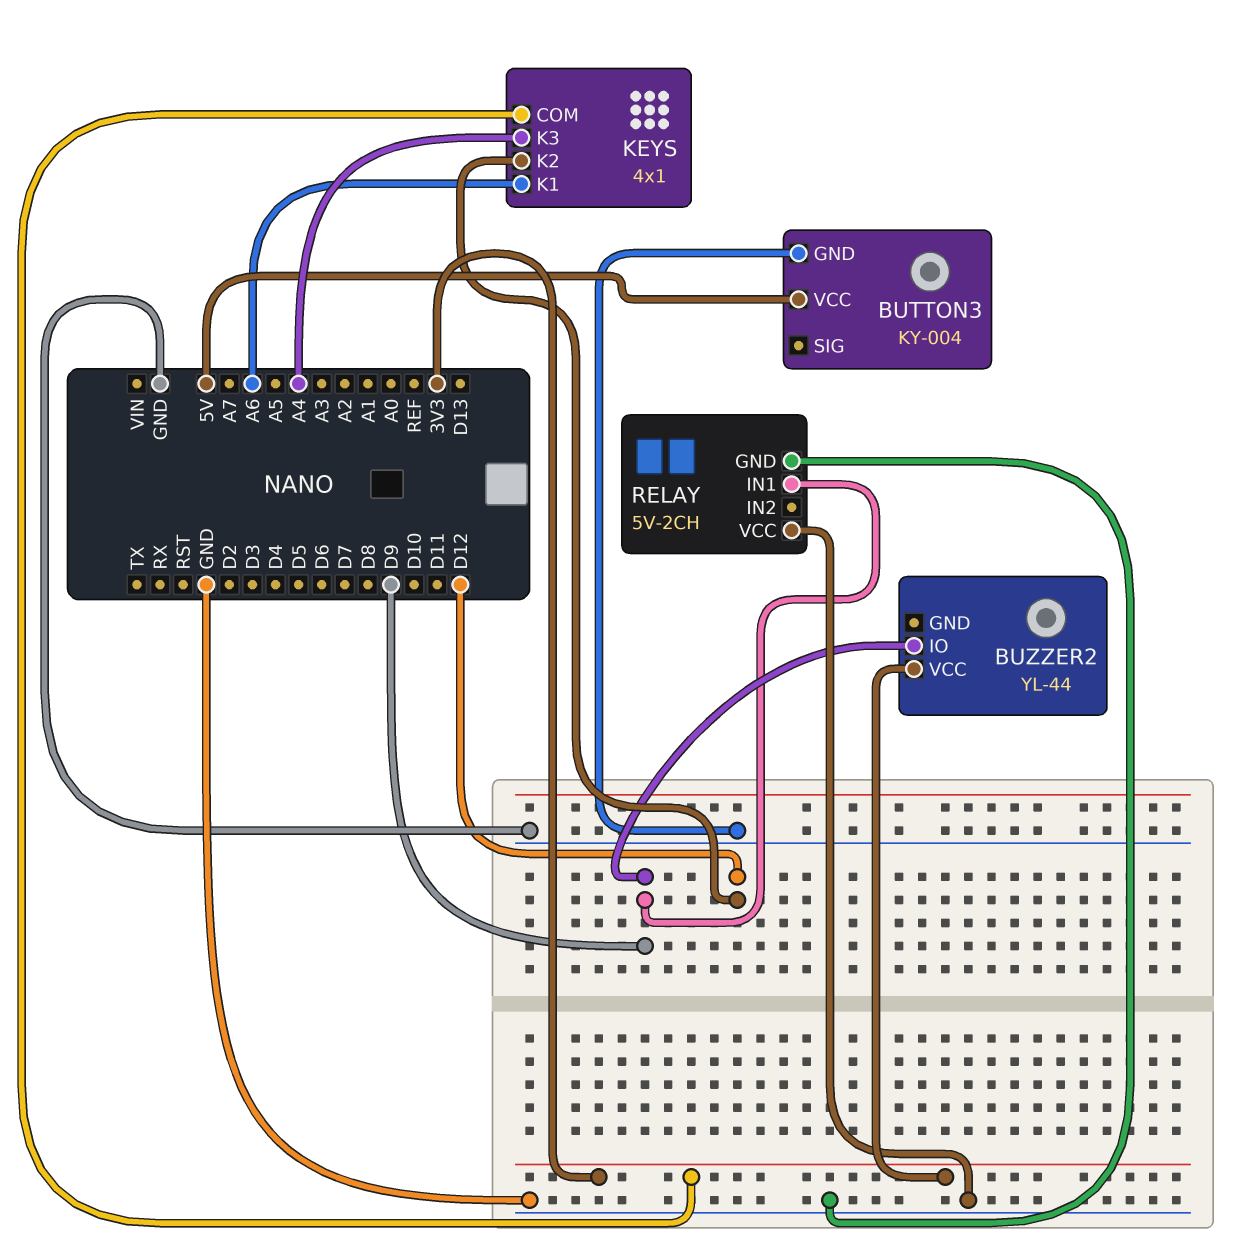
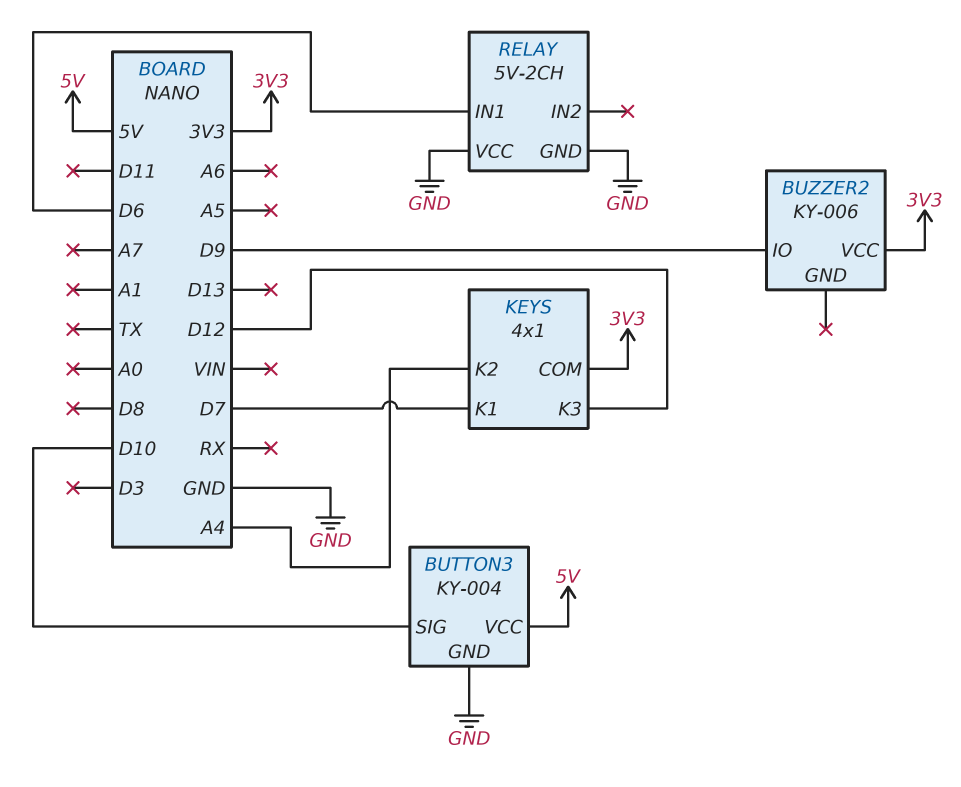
BUTTON3 pin SIG: none -> D10
BUZZER2: YL-44 -> KY-006
KEYS pin K1: A6 -> D7
KEYS pin K2: D12 -> A4
KEYS pin K3: A4 -> D12
RELAY pin IN1: D9 -> D6

